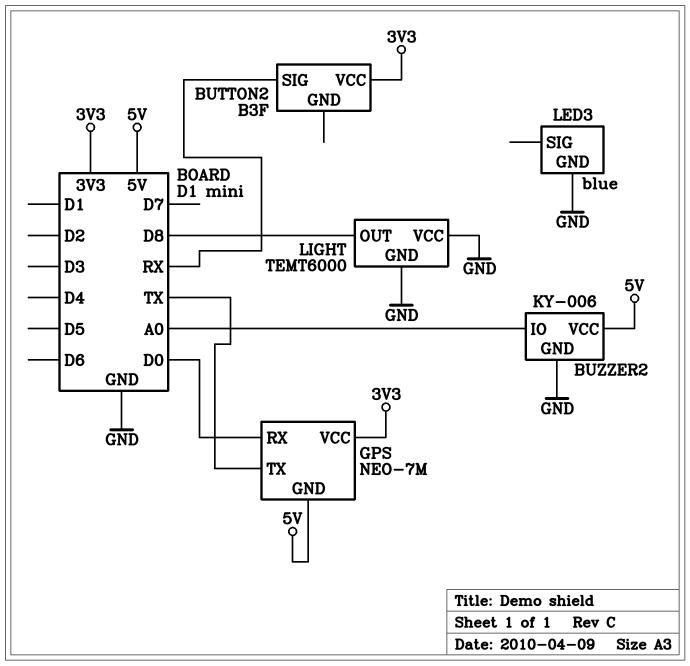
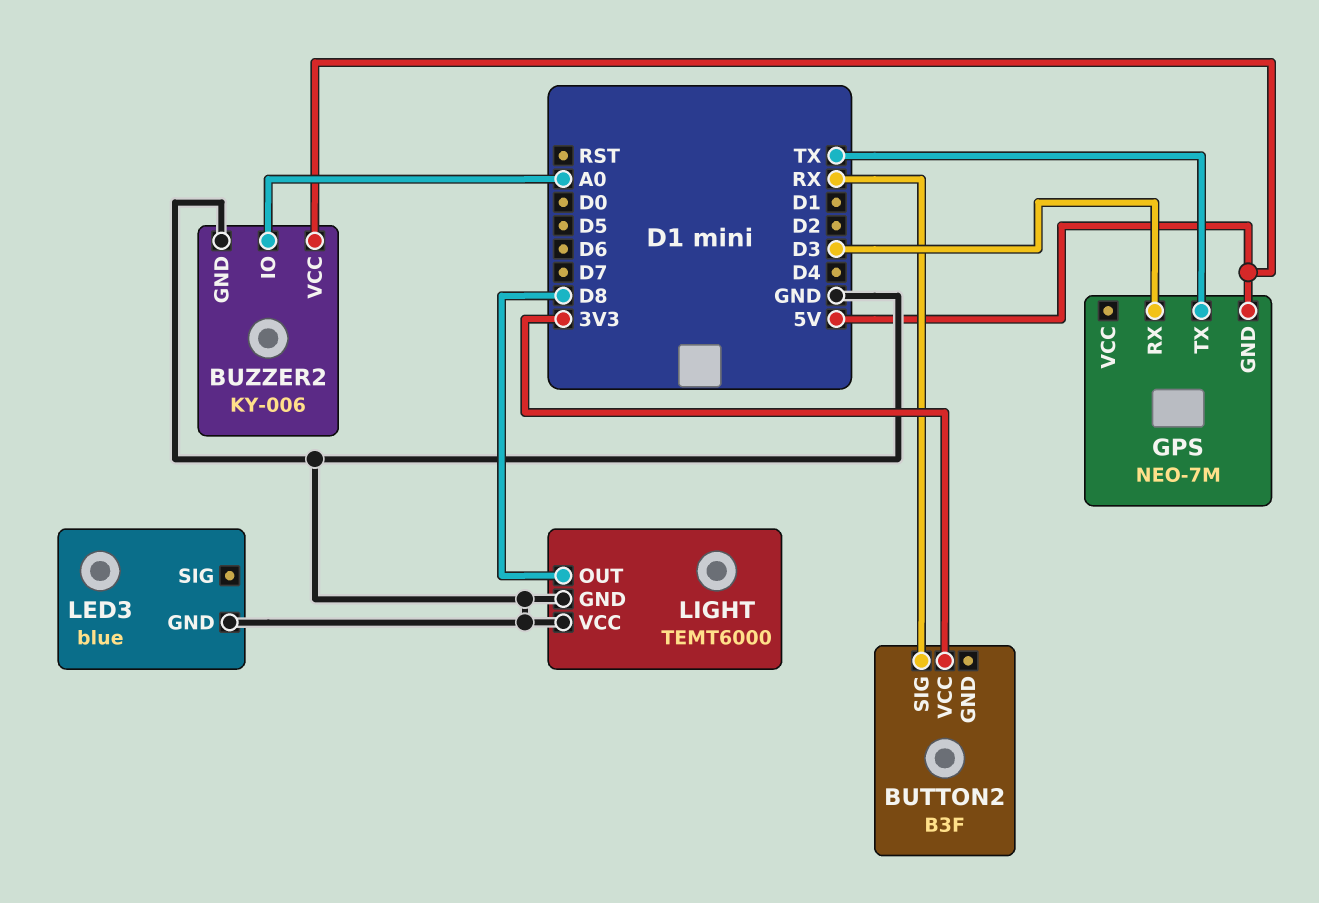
GPS pin RX: D0 -> D3
GPS pin VCC: 3V3 -> none

